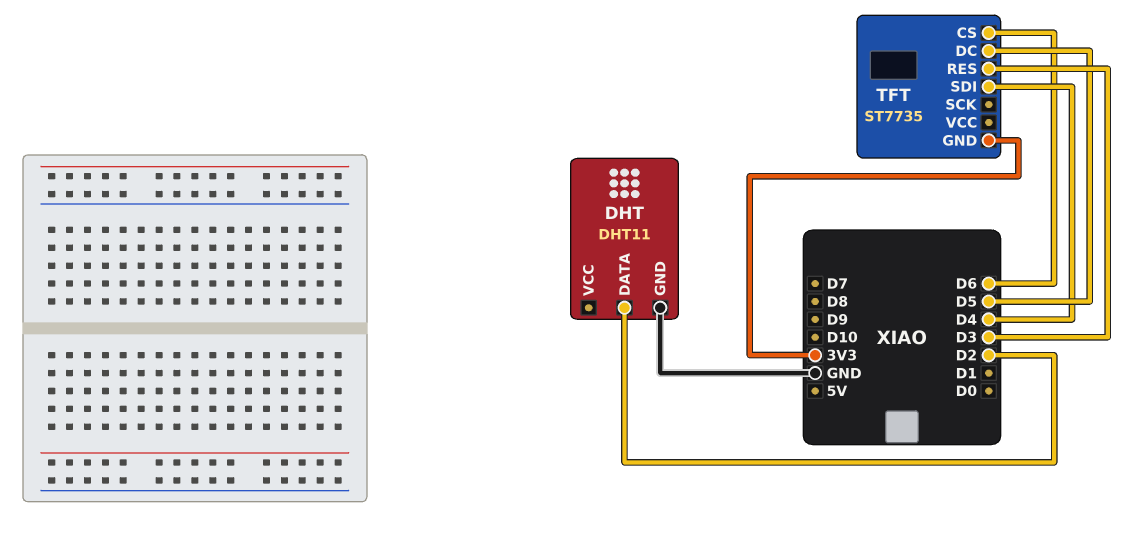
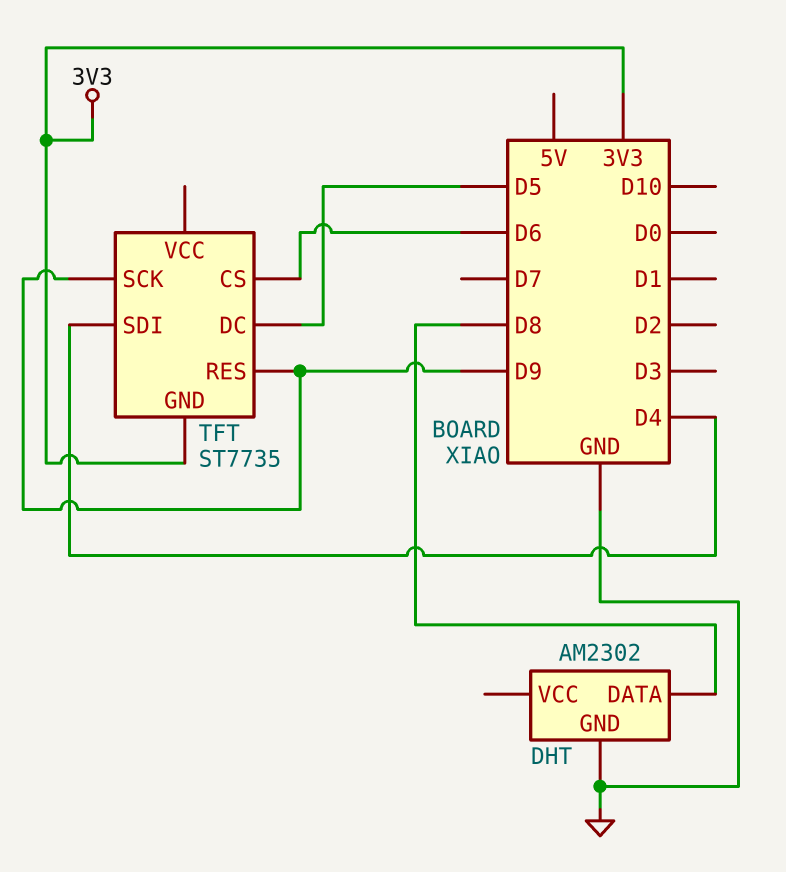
DHT: DHT11 -> AM2302
DHT pin DATA: D2 -> D8
TFT pin RES: D3 -> D9
TFT pin SCK: none -> D9

